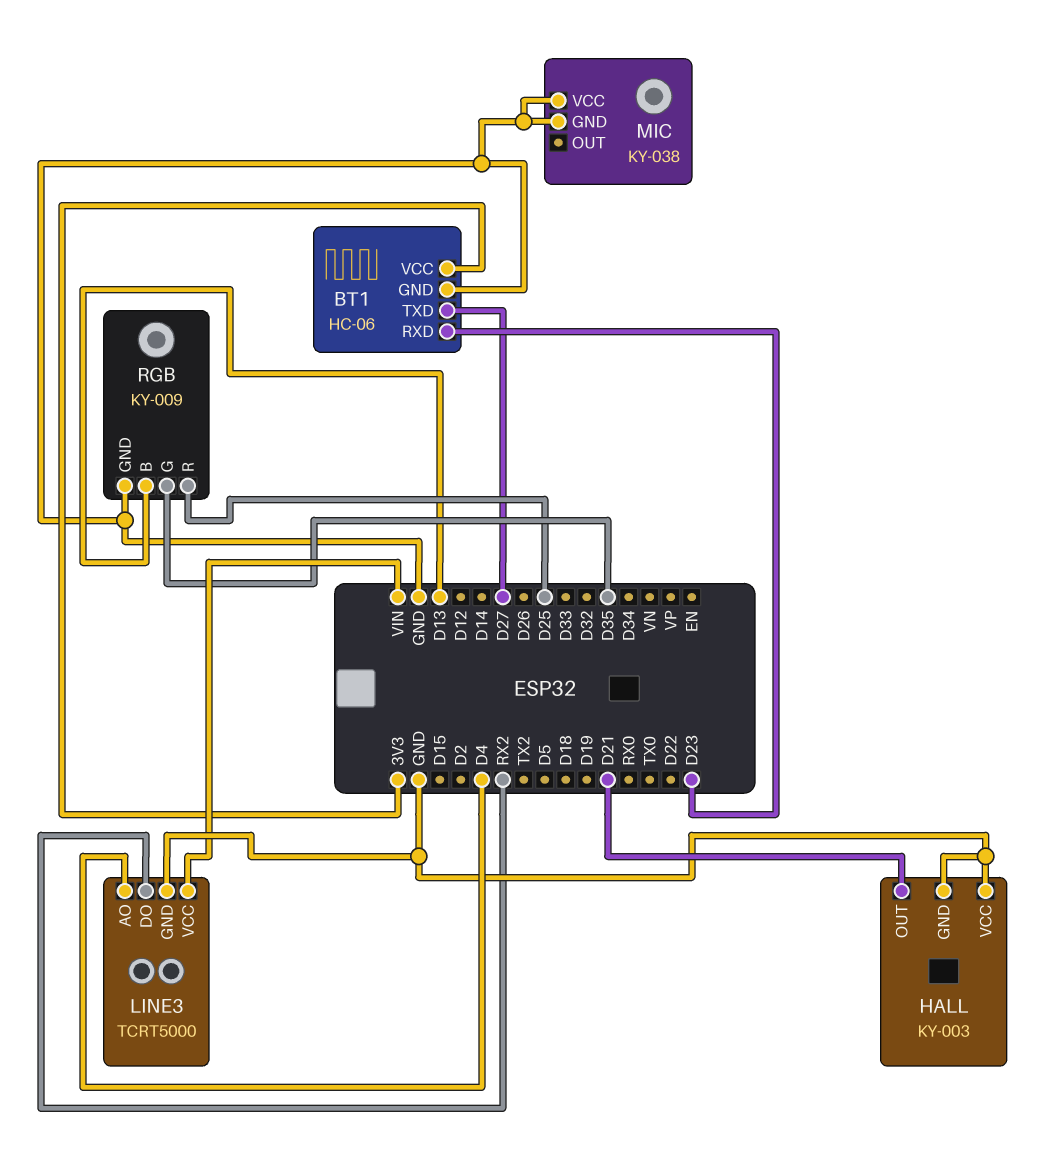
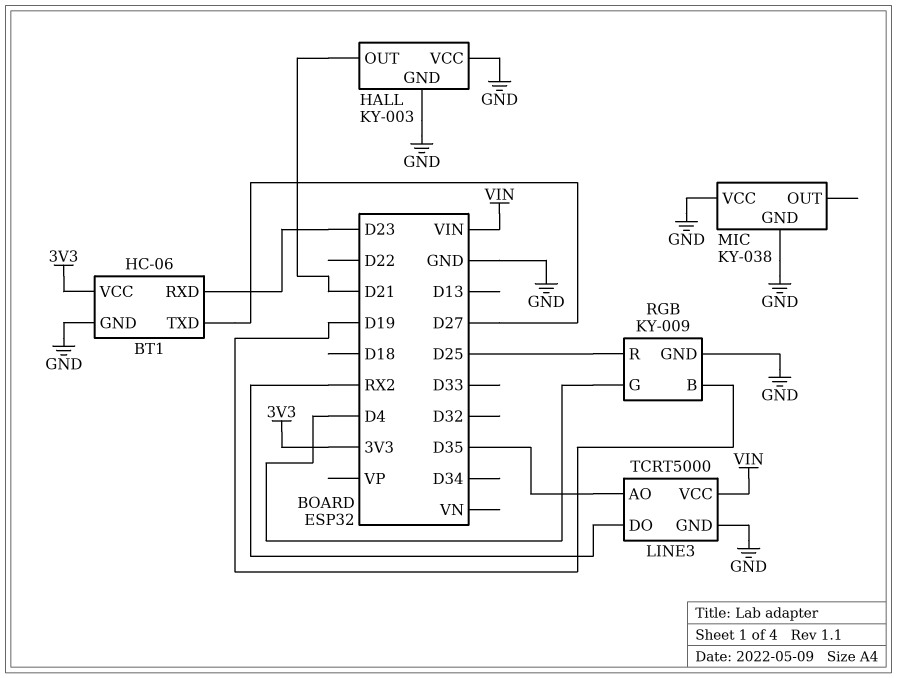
LINE3 pin AO: D4 -> D35
RGB pin B: D13 -> D19
RGB pin G: D35 -> D4

